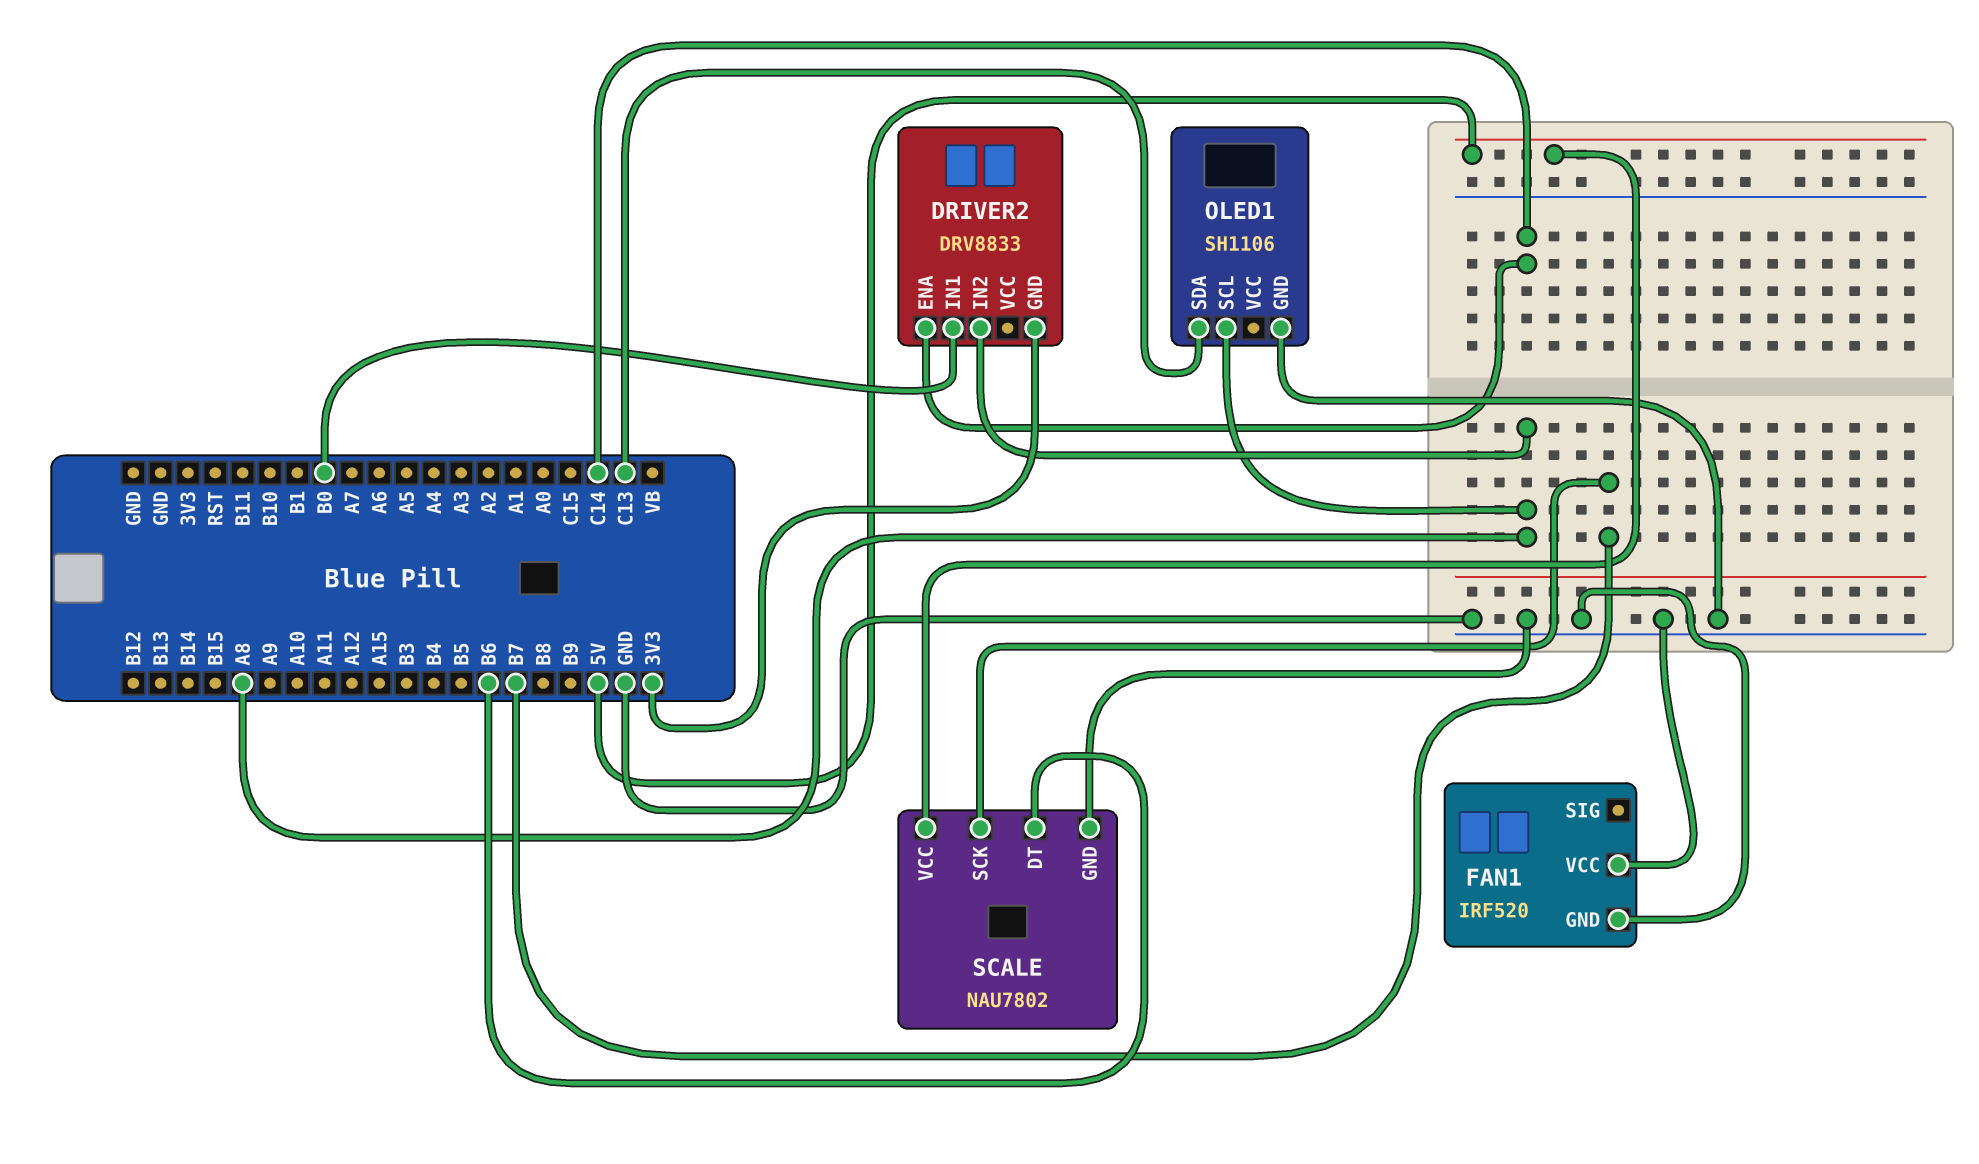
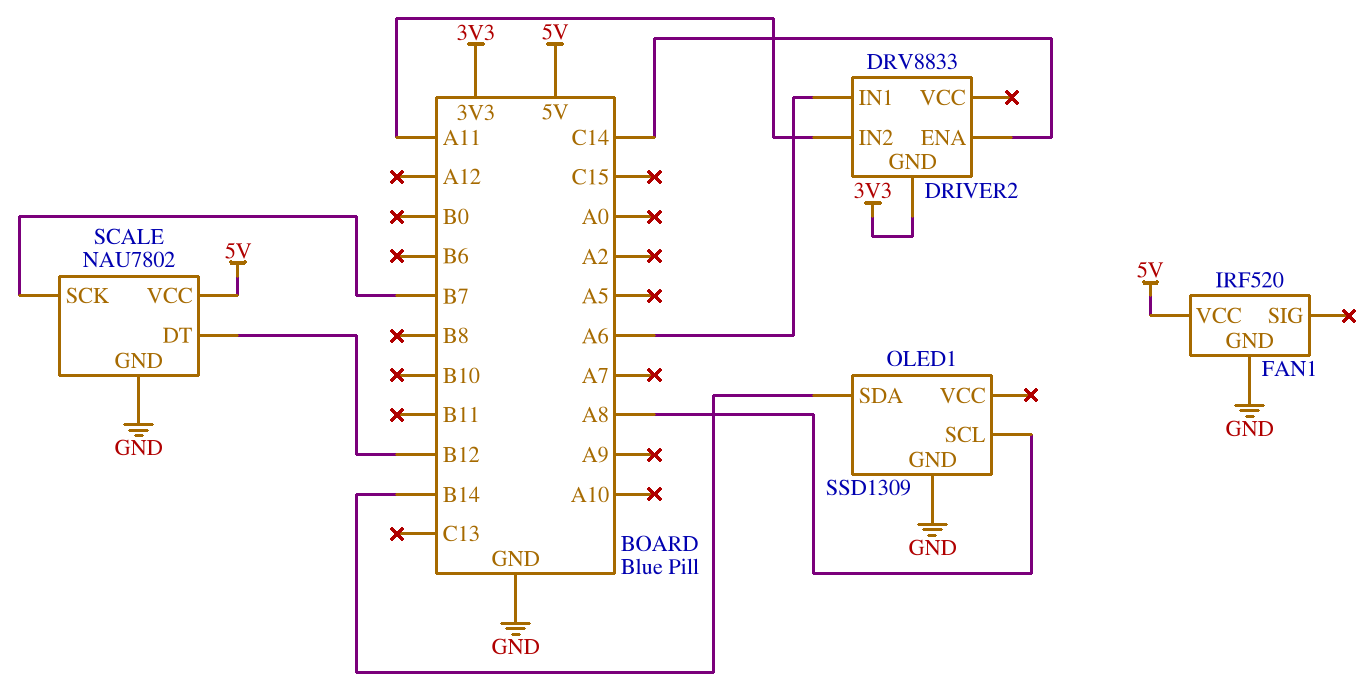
DRIVER2 pin IN1: B0 -> A6
DRIVER2 pin IN2: A8 -> A11
FAN1 pin VCC: GND -> 5V
OLED1: SH1106 -> SSD1309
OLED1 pin SDA: C13 -> B14
SCALE pin DT: B6 -> B12

